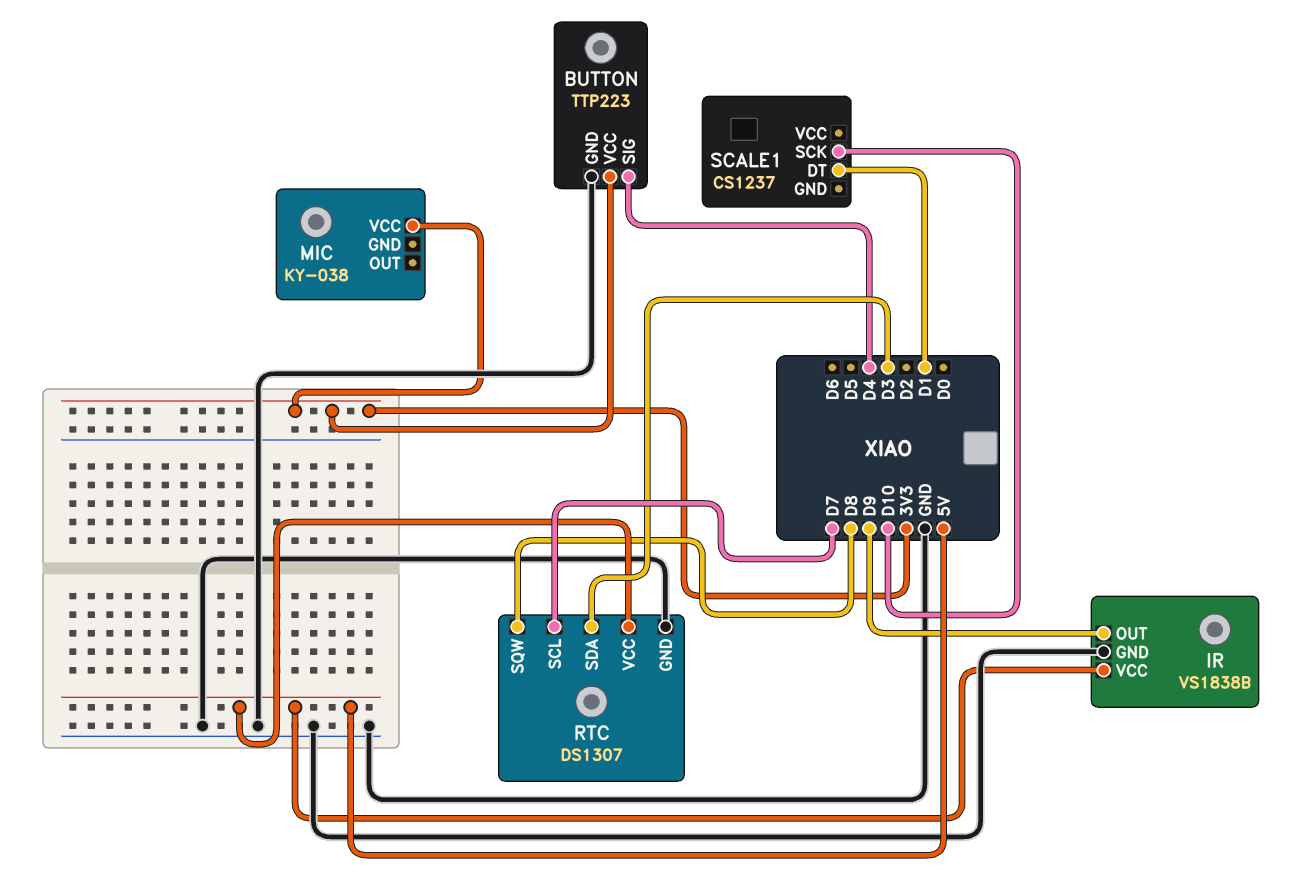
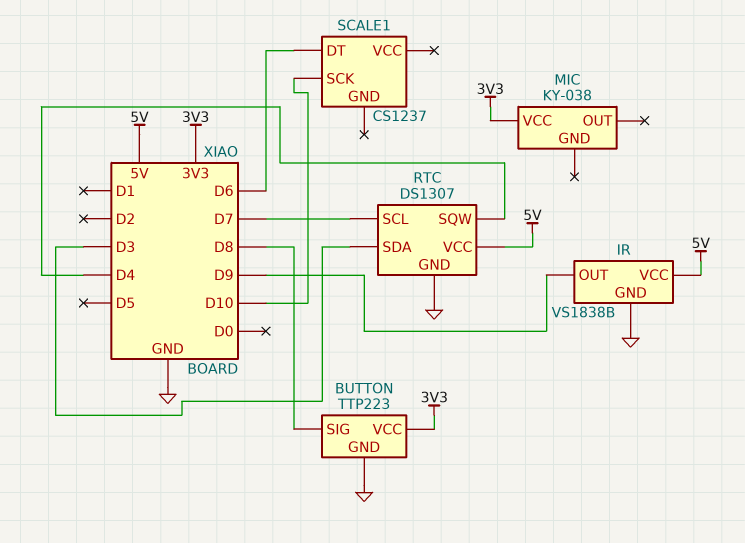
BUTTON pin SIG: D4 -> D8
RTC pin SQW: D8 -> D4
SCALE1 pin DT: D1 -> D6

